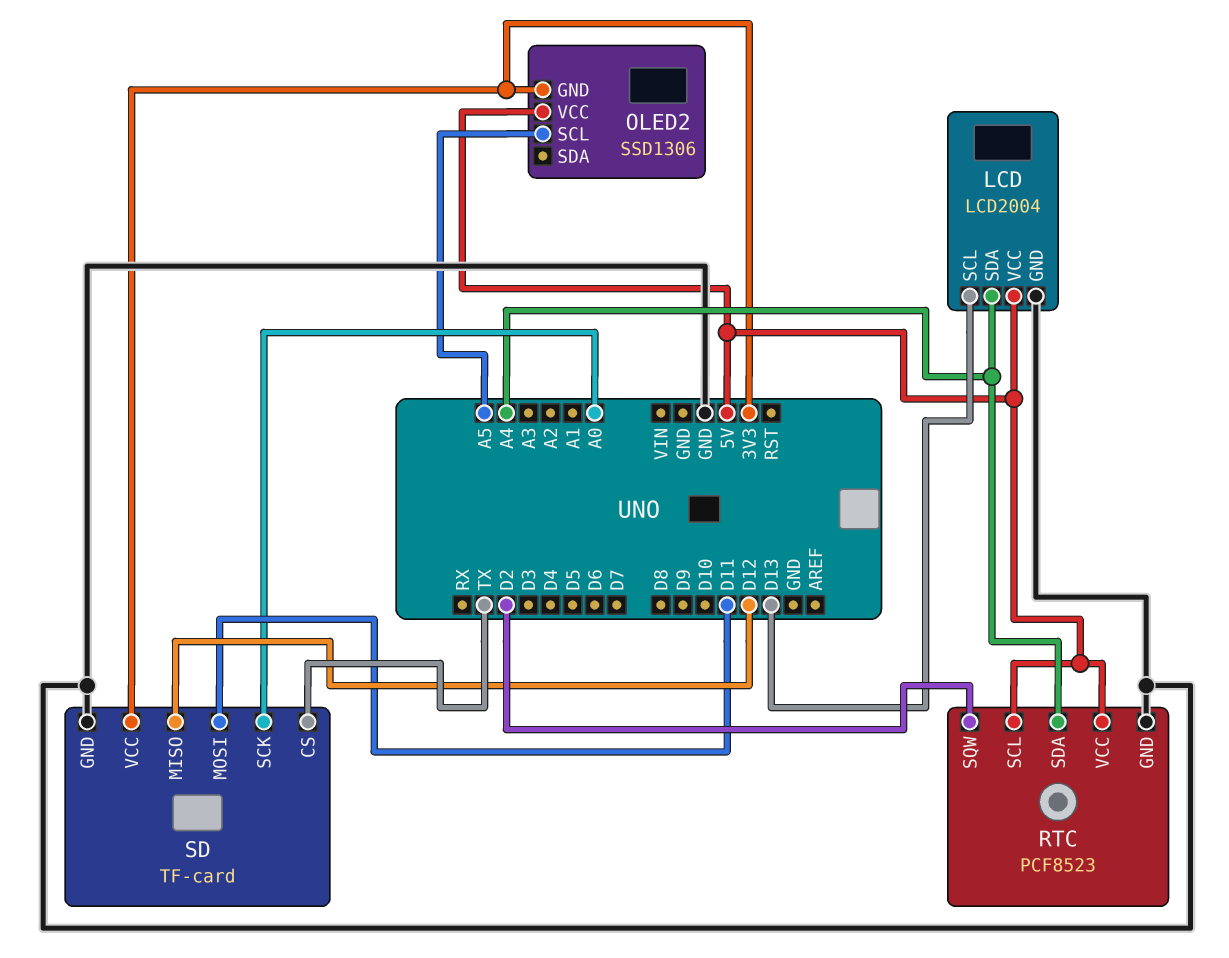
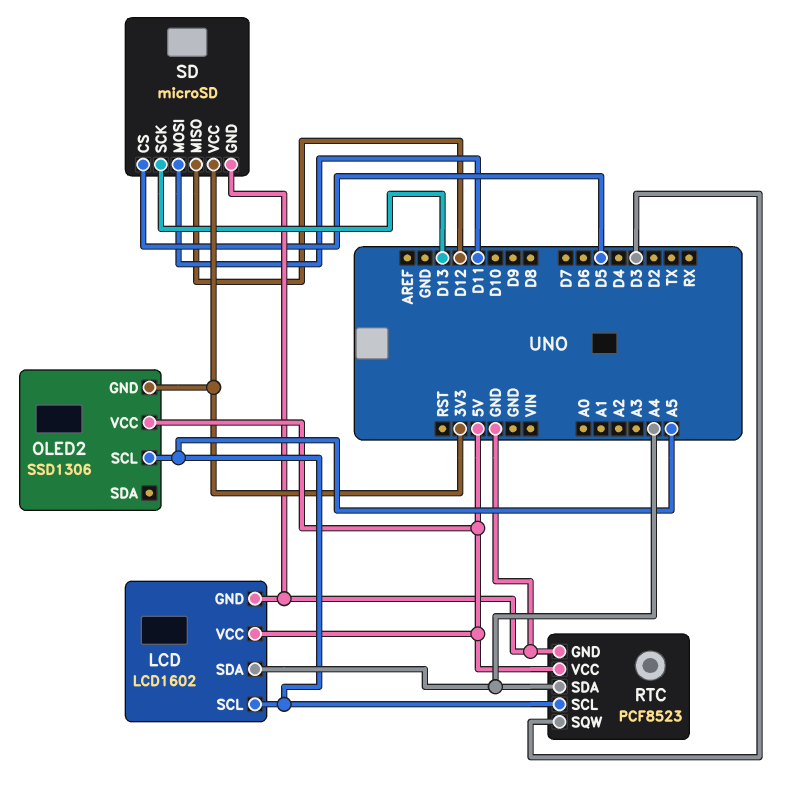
LCD: LCD2004 -> LCD1602
LCD pin SCL: D13 -> A5
RTC pin SCL: 5V -> A5
RTC pin SQW: D2 -> D3
SD: TF-card -> microSD
SD pin CS: TX -> D5
SD pin SCK: A0 -> D13

